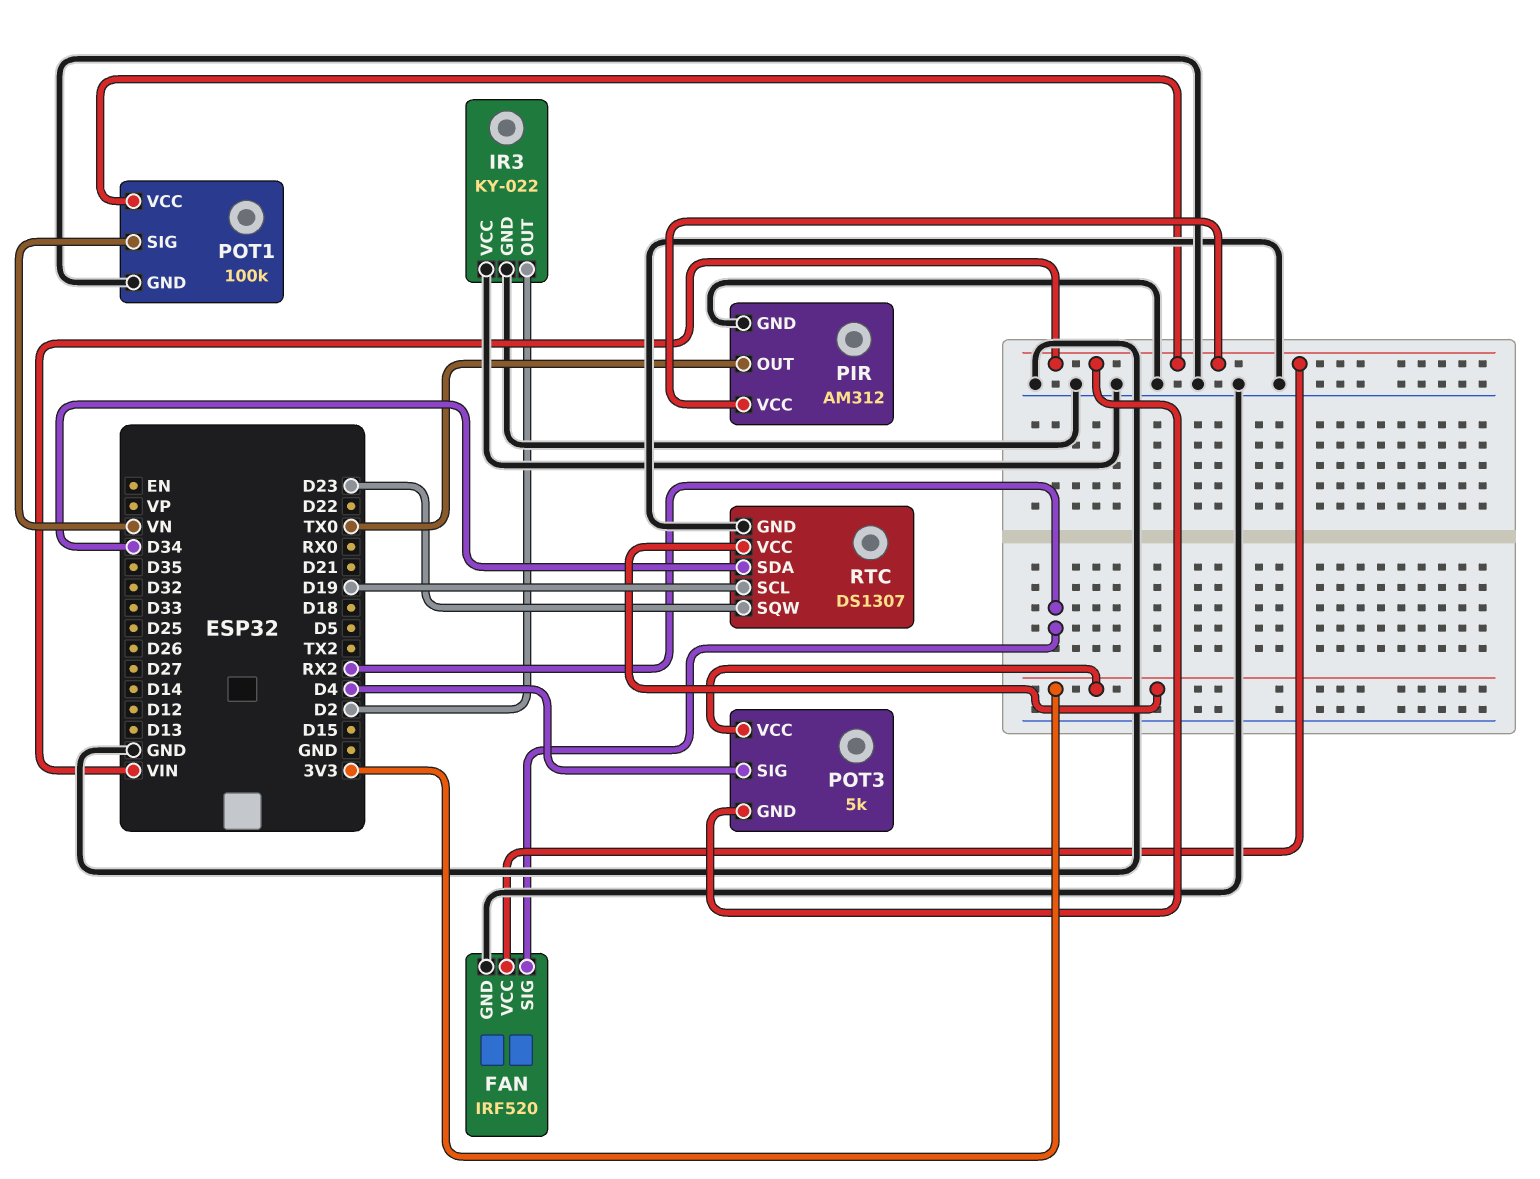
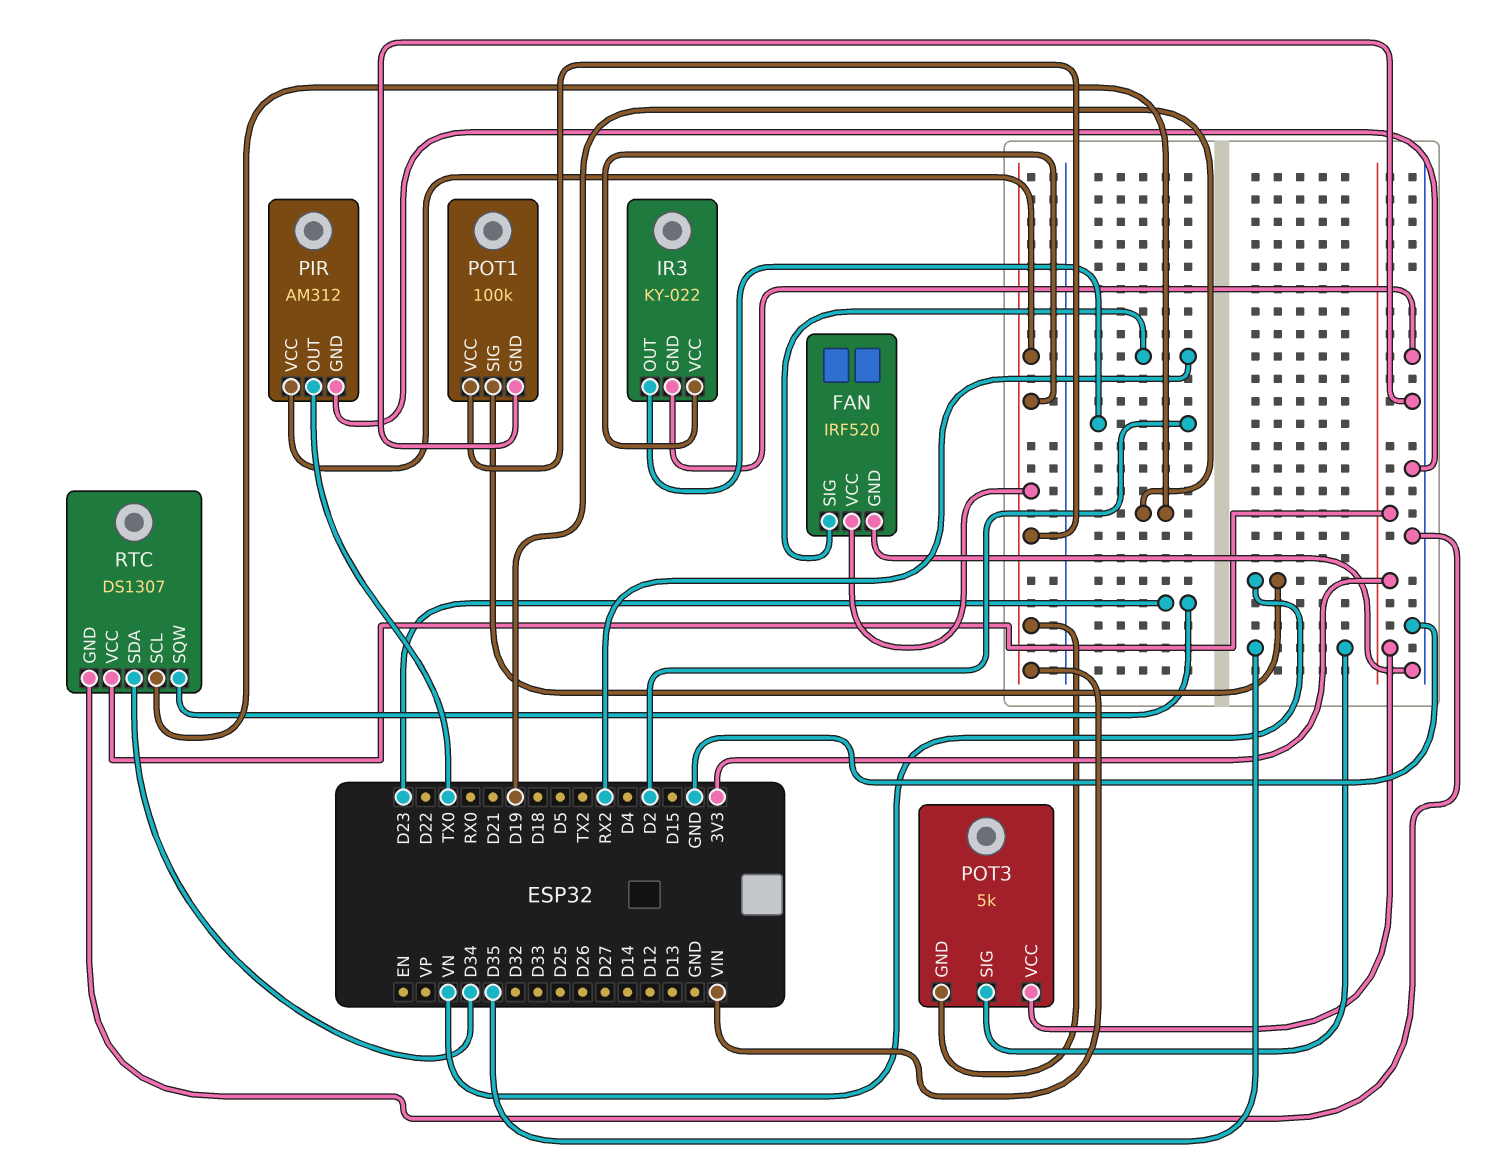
IR3 pin VCC: GND -> VIN
POT3 pin SIG: D4 -> D35

